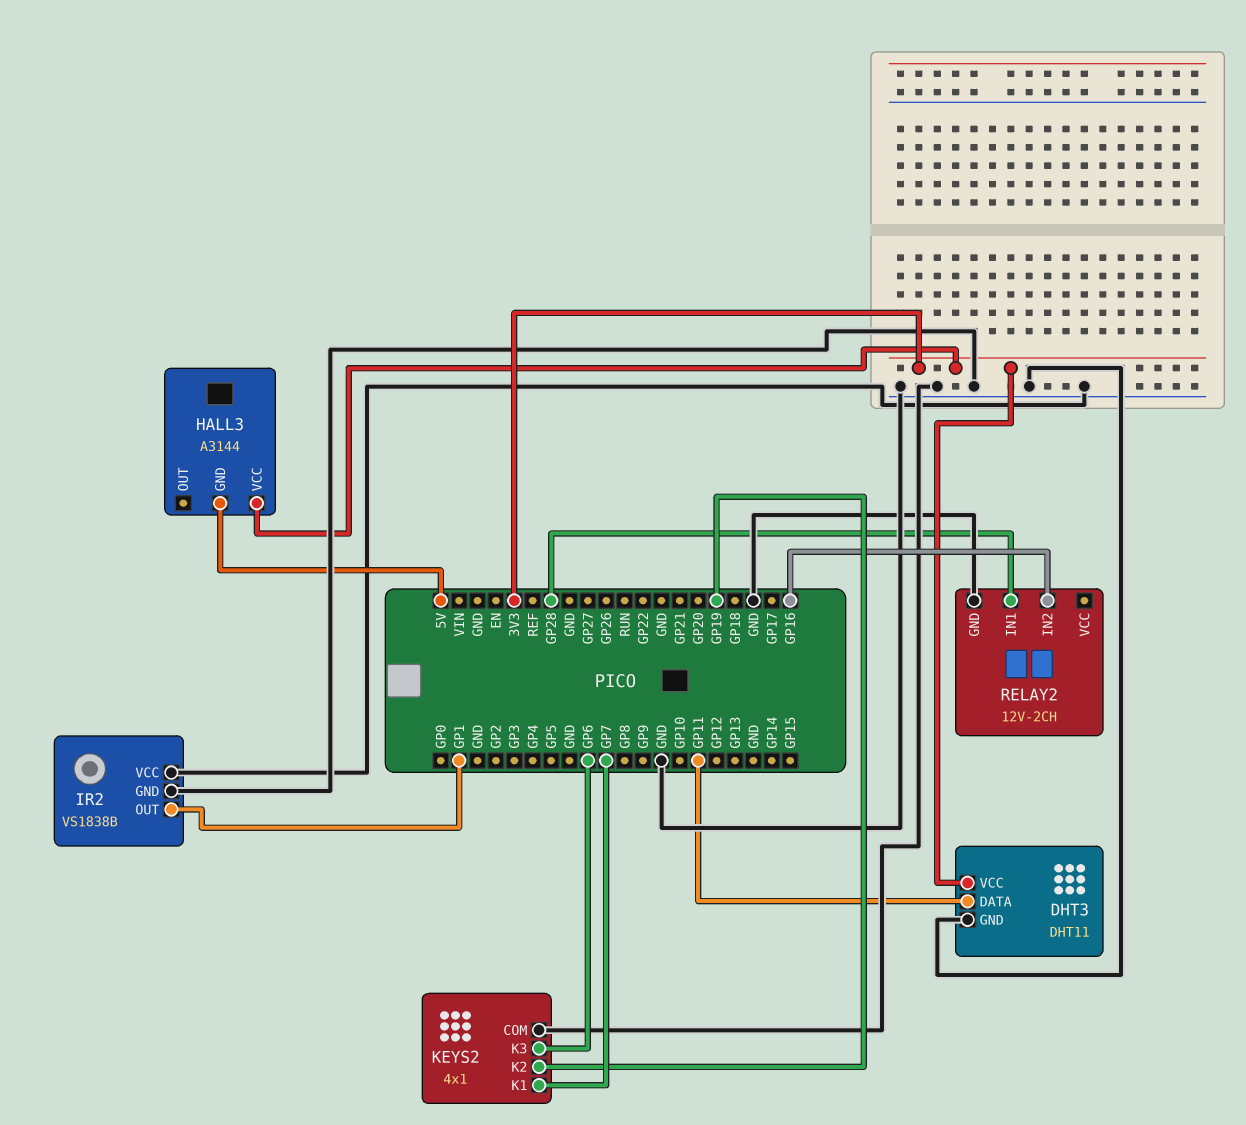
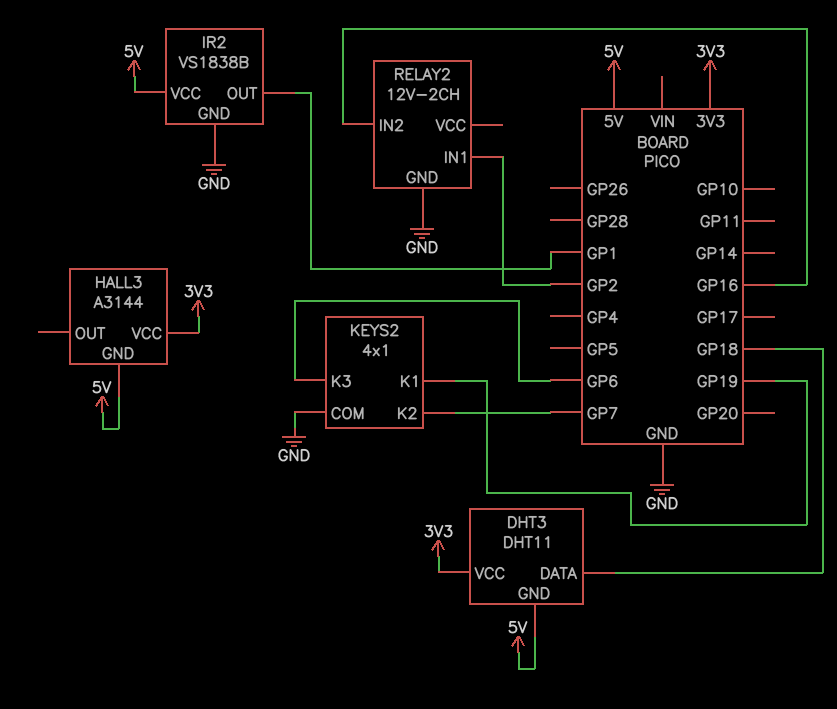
DHT3 pin DATA: GP11 -> GP18
DHT3 pin GND: GND -> 5V
IR2 pin VCC: GND -> 5V
KEYS2 pin K1: GP7 -> GP19
KEYS2 pin K2: GP19 -> GP7
RELAY2 pin IN1: GP28 -> GP2

